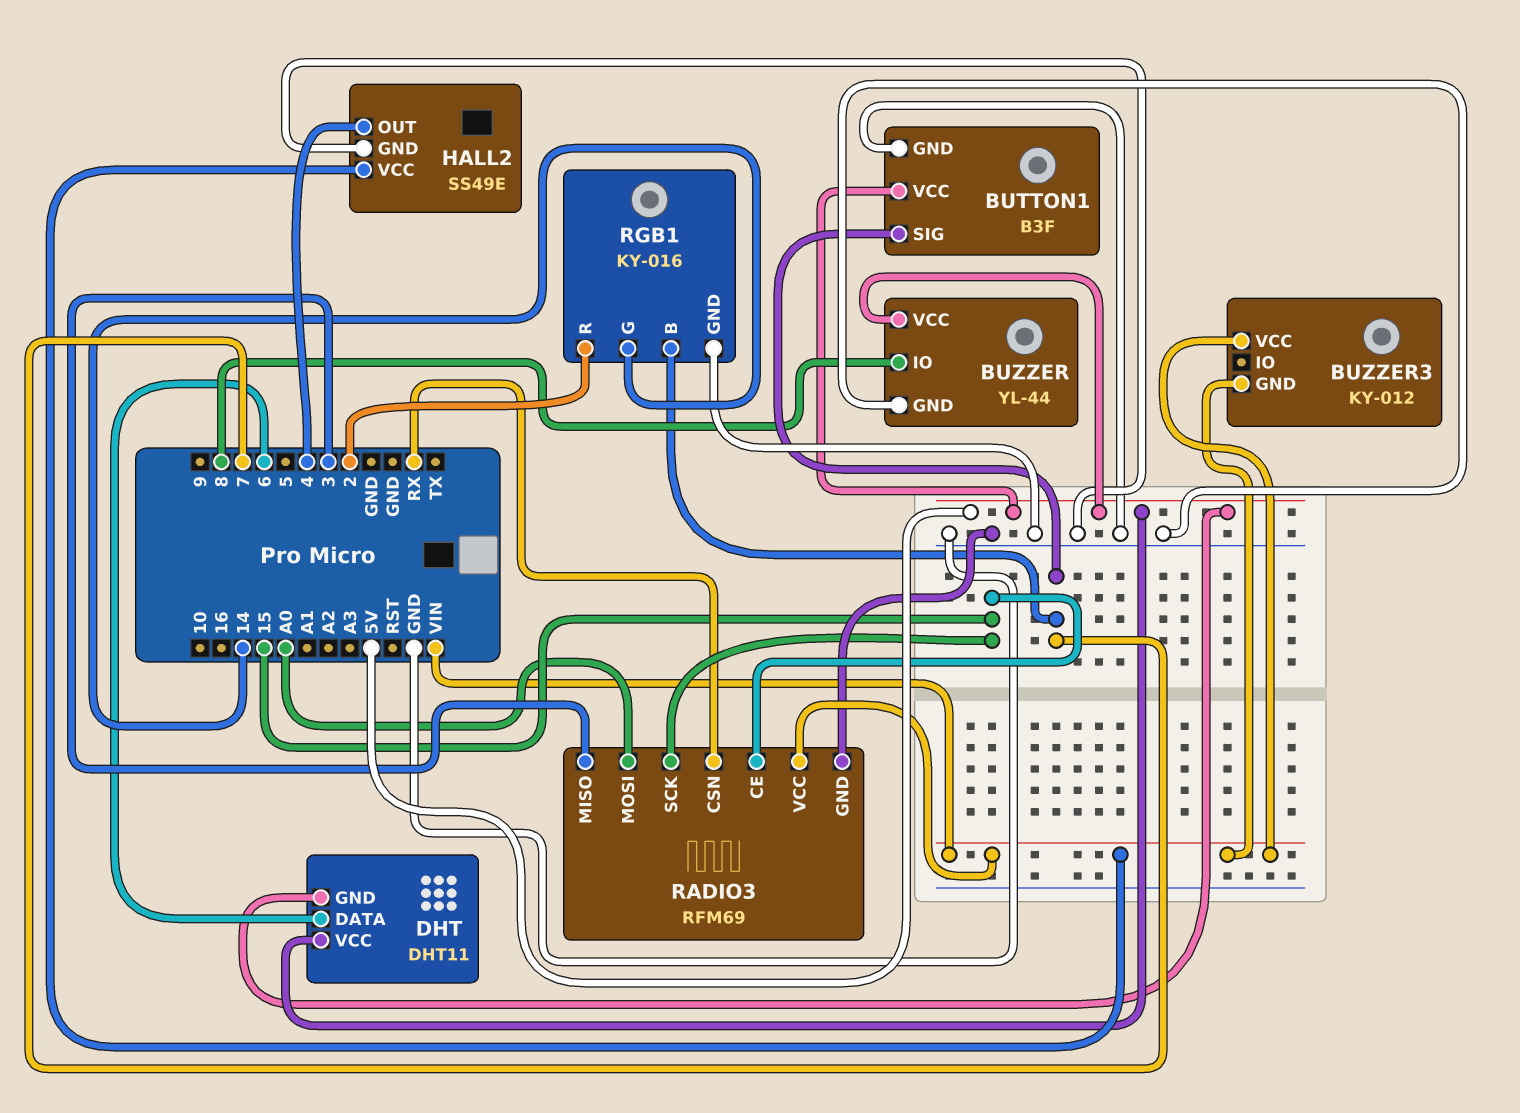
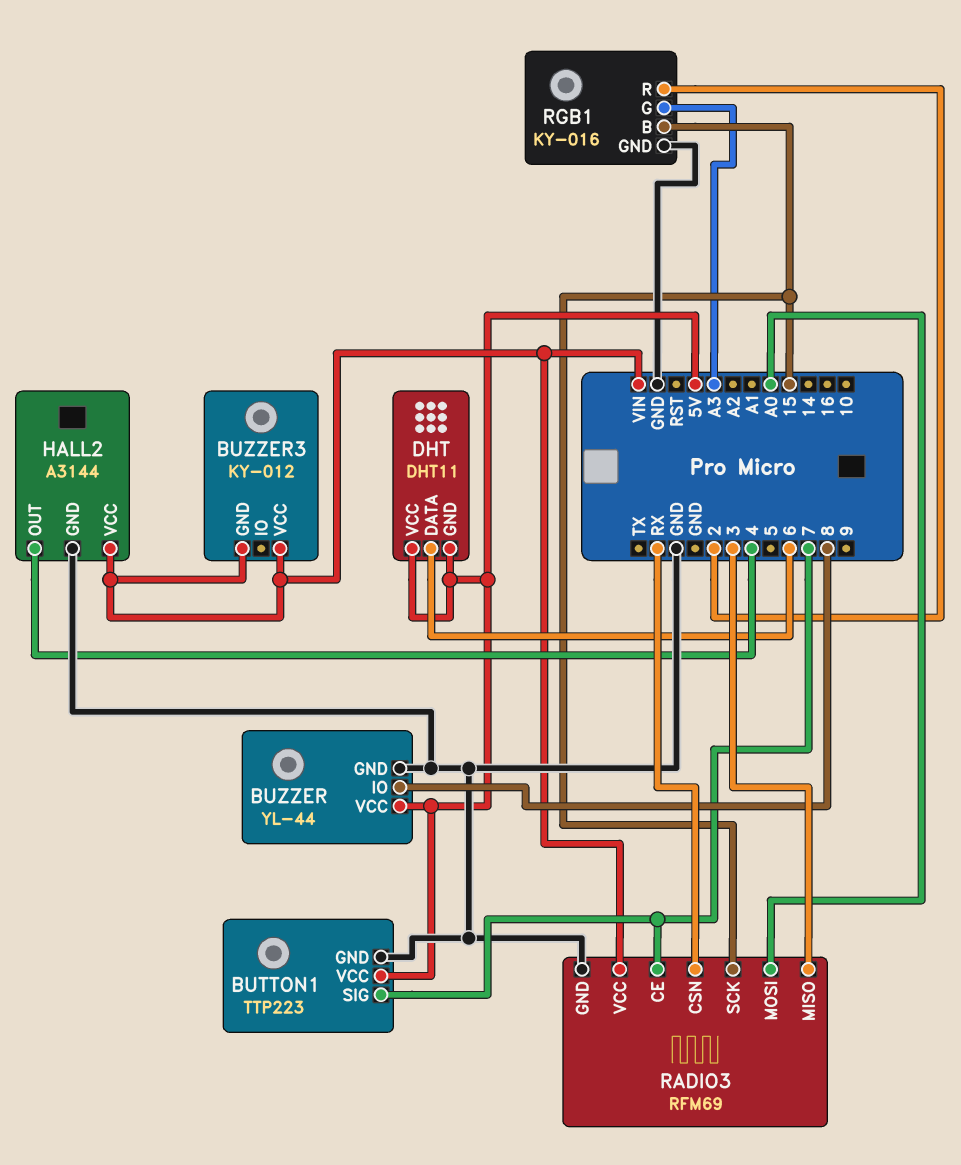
BUTTON1: B3F -> TTP223
HALL2: SS49E -> A3144
RADIO3 pin CE: 15 -> 7
RGB1 pin B: 7 -> 15
RGB1 pin G: 14 -> A3

